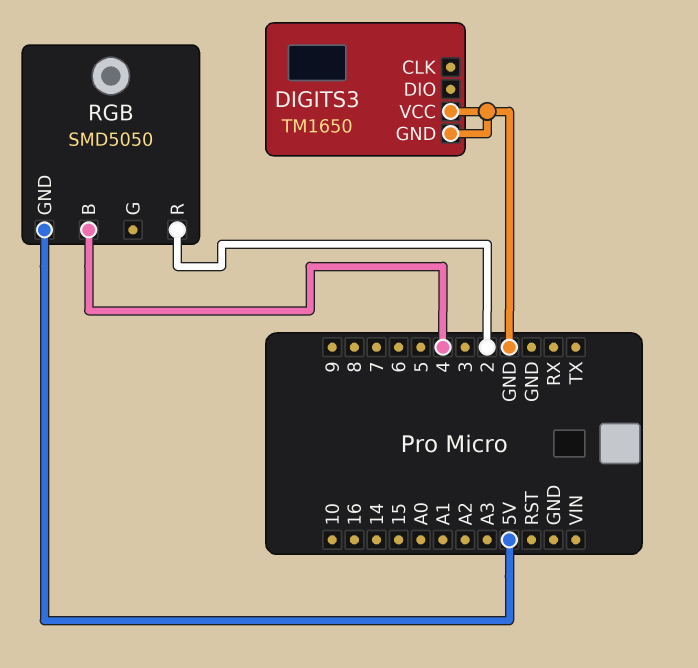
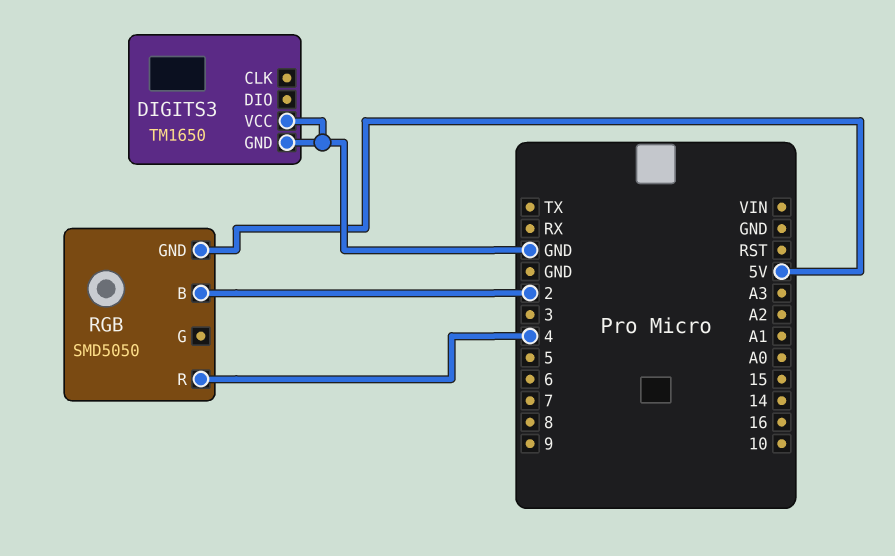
RGB pin B: 4 -> 2
RGB pin R: 2 -> 4

